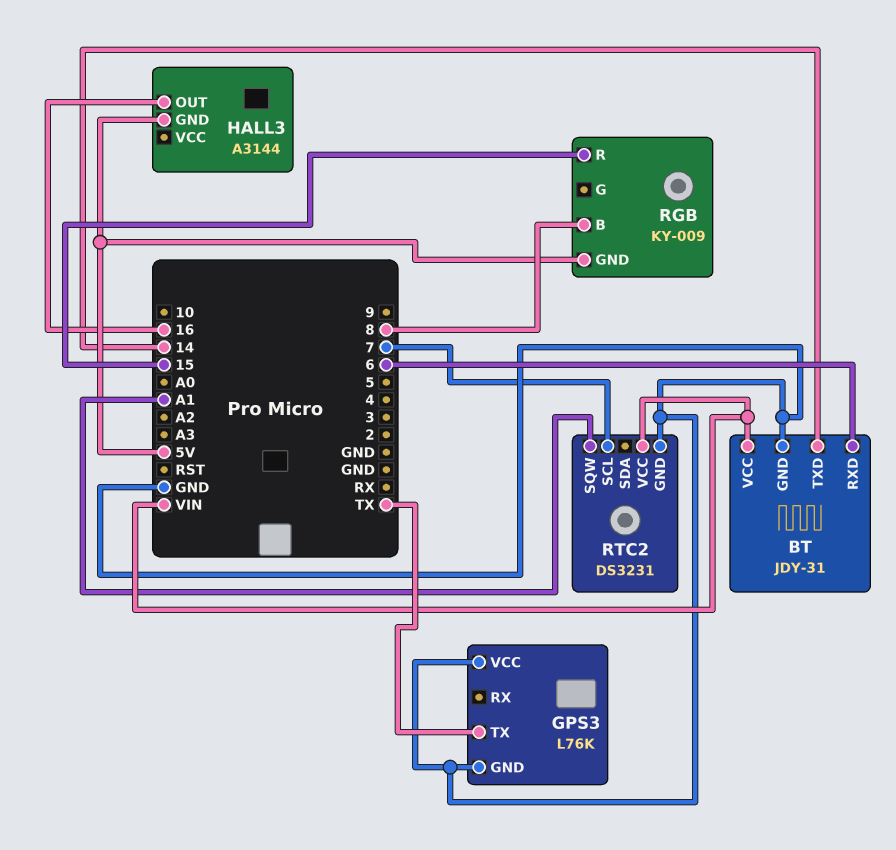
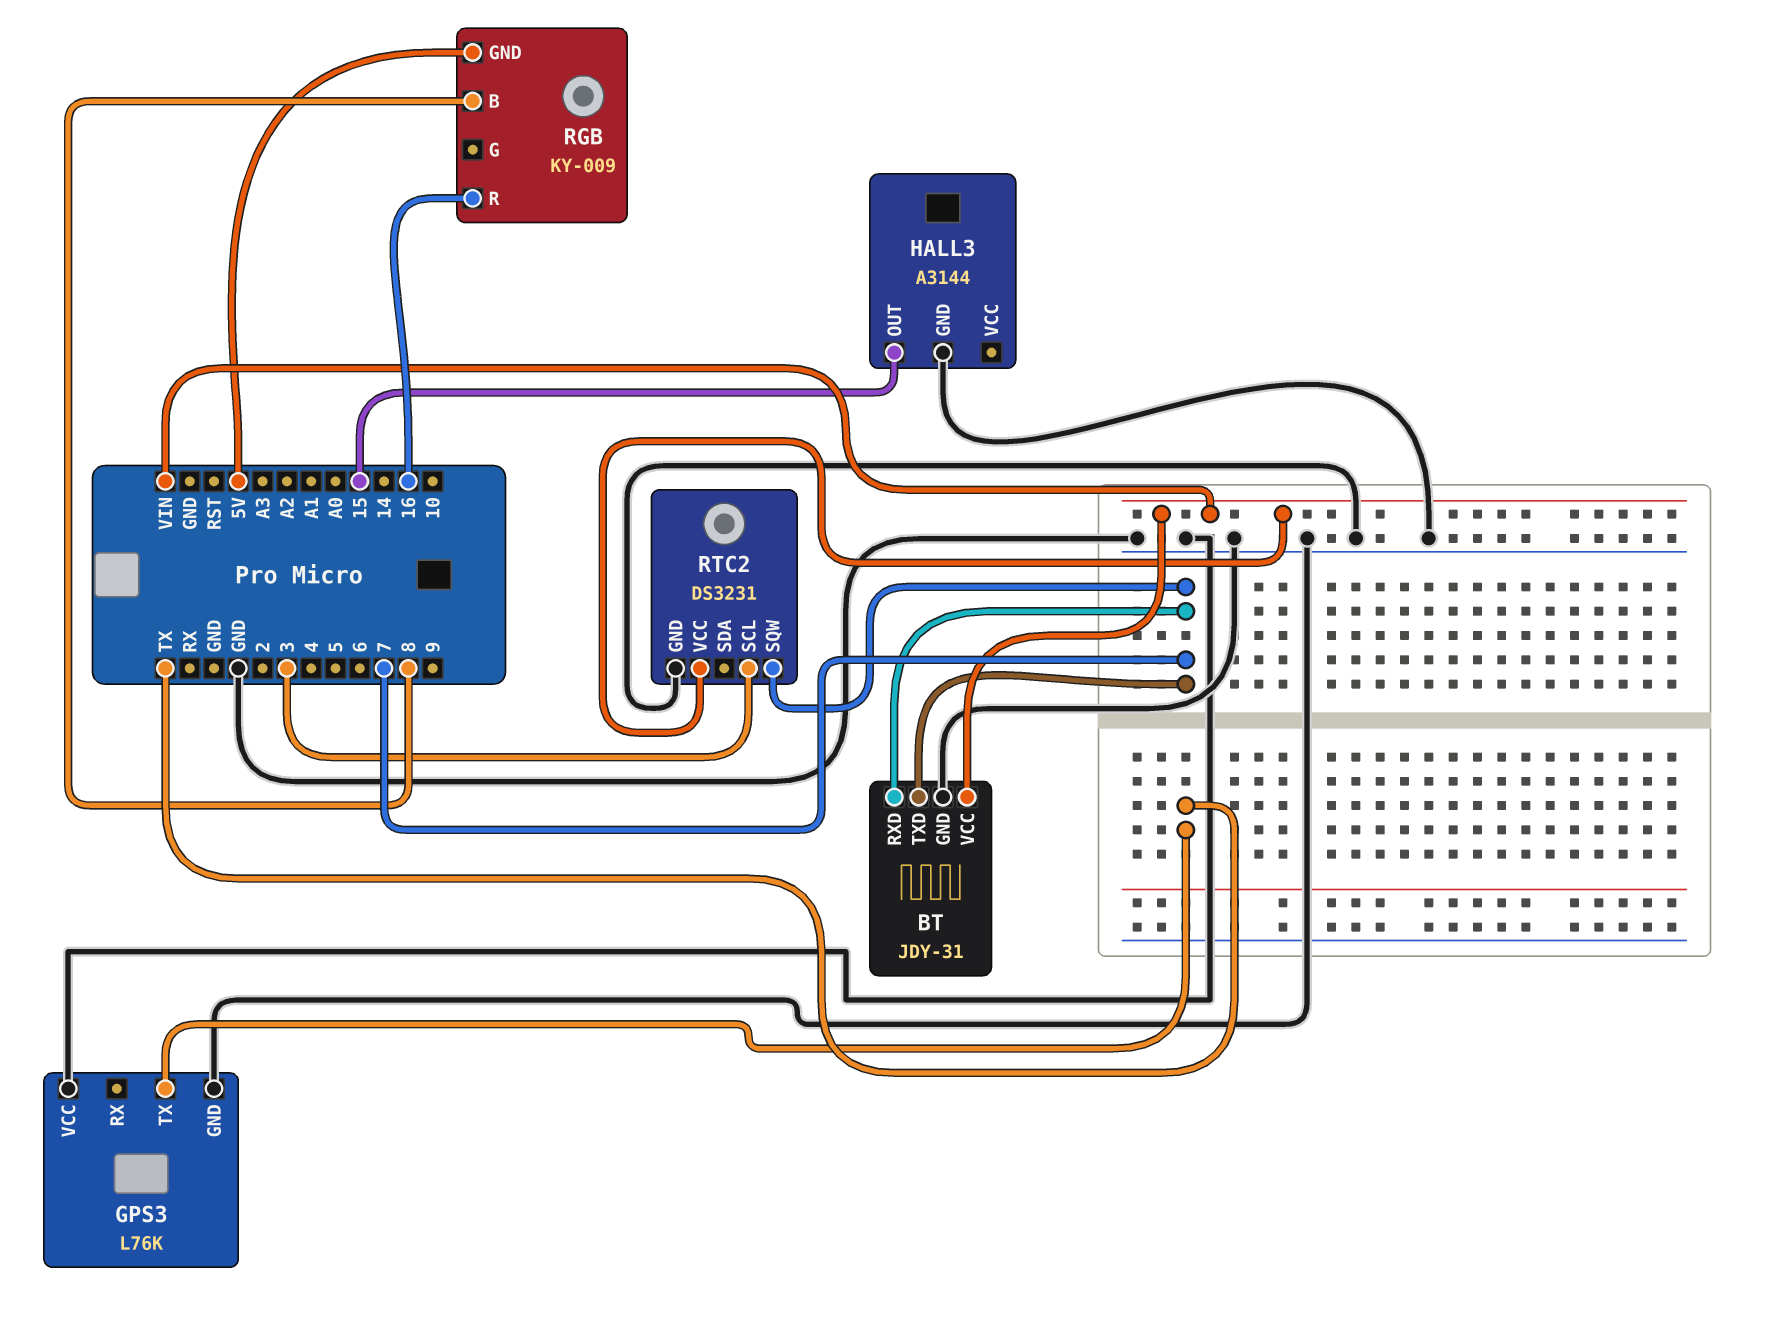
BT pin RXD: 6 -> 7
BT pin TXD: 14 -> 7
HALL3 pin GND: 5V -> GND
HALL3 pin OUT: 16 -> 15
RGB pin R: 15 -> 16
RTC2 pin SCL: 7 -> 3
RTC2 pin SQW: A1 -> 7

